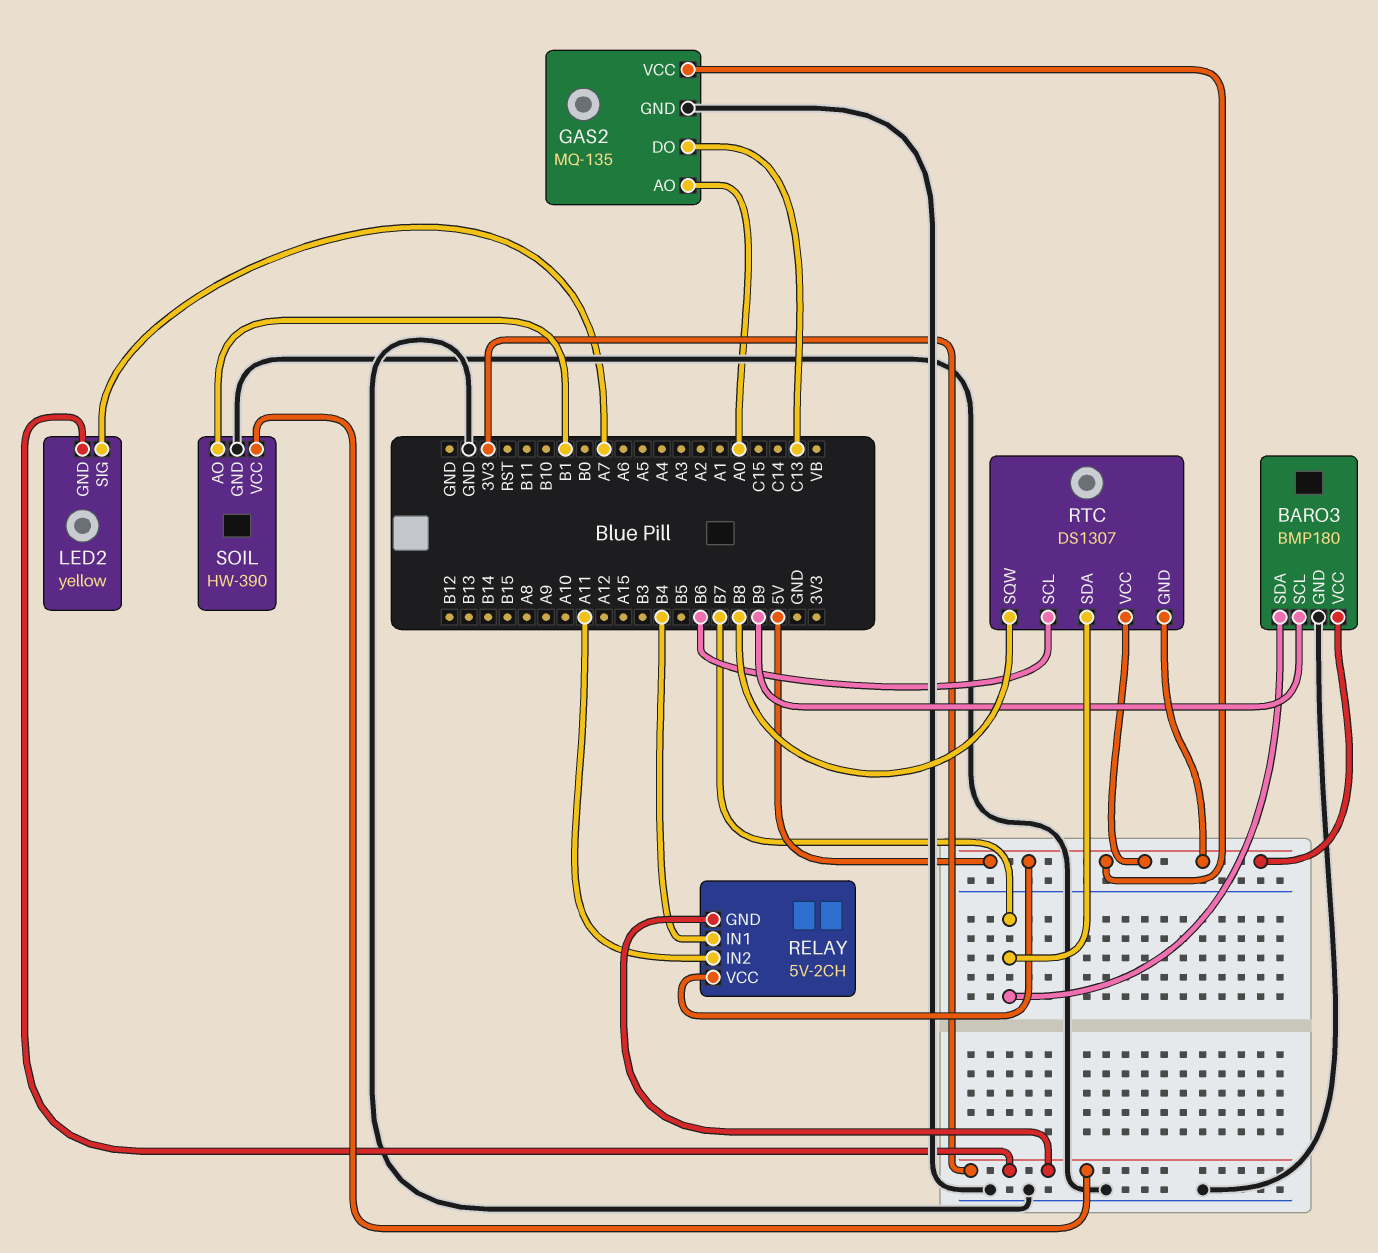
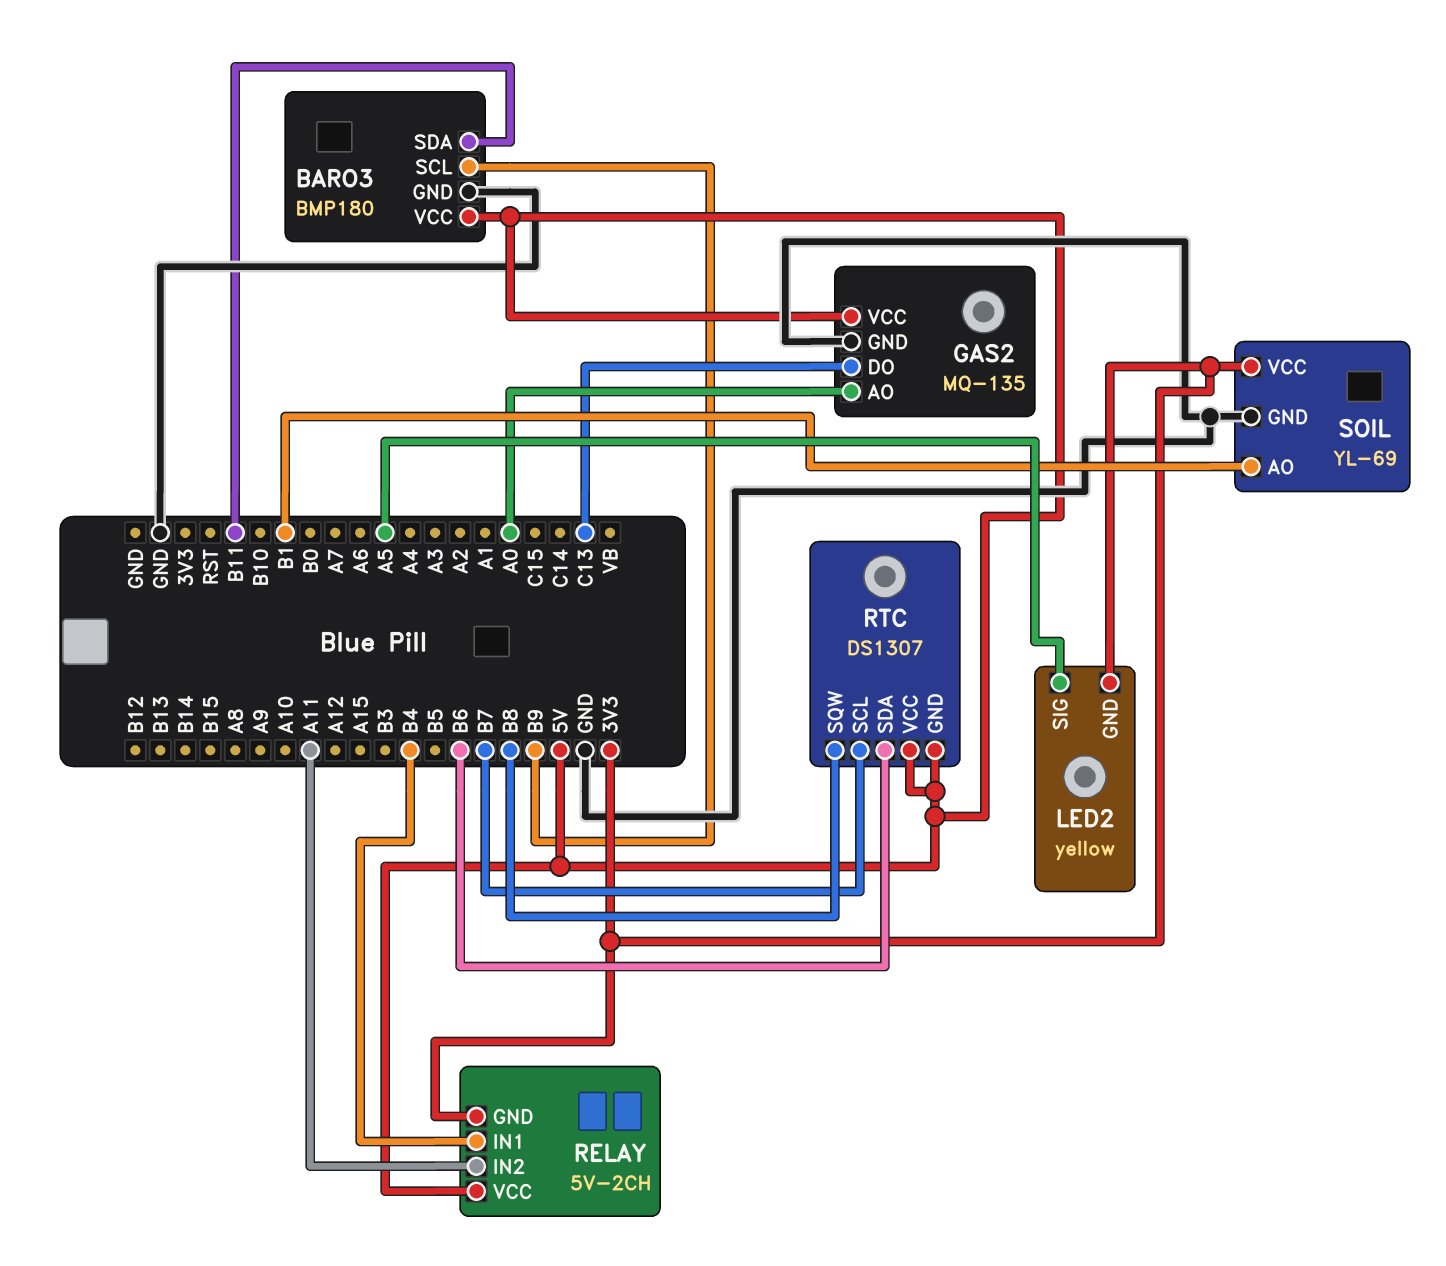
BARO3 pin SDA: B7 -> B11
LED2 pin SIG: A7 -> A5
RTC pin SCL: B6 -> B7
RTC pin SDA: B7 -> B6
SOIL: HW-390 -> YL-69

